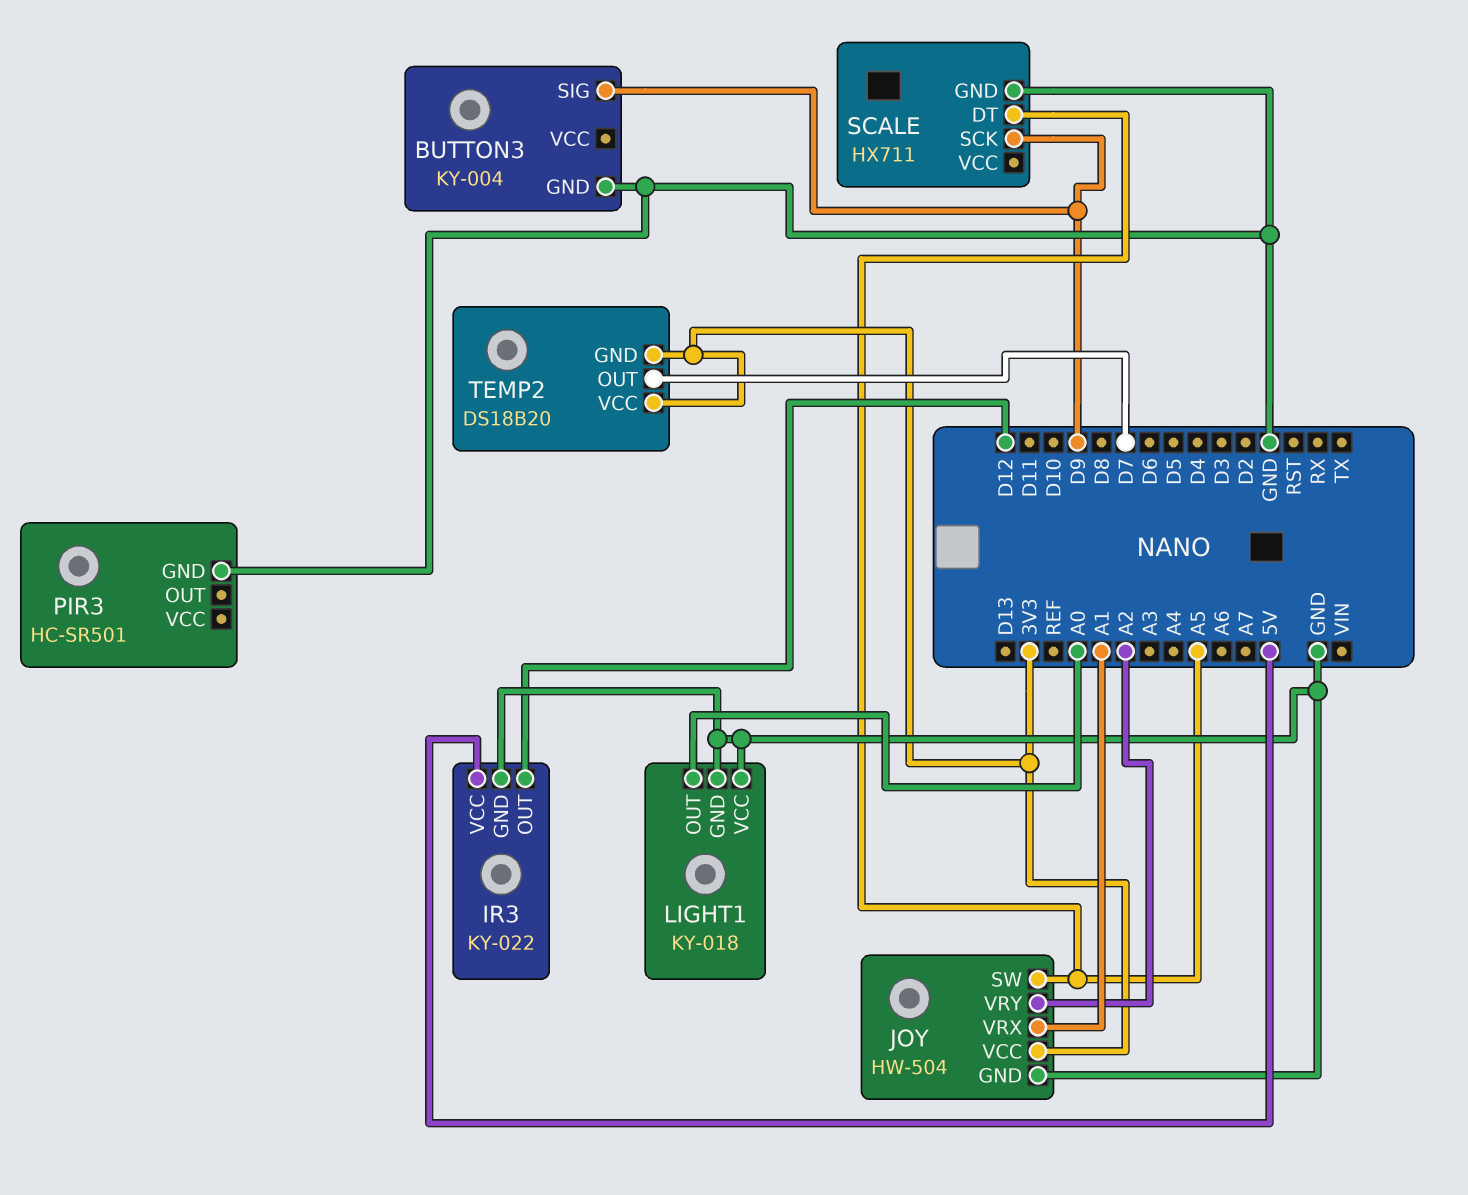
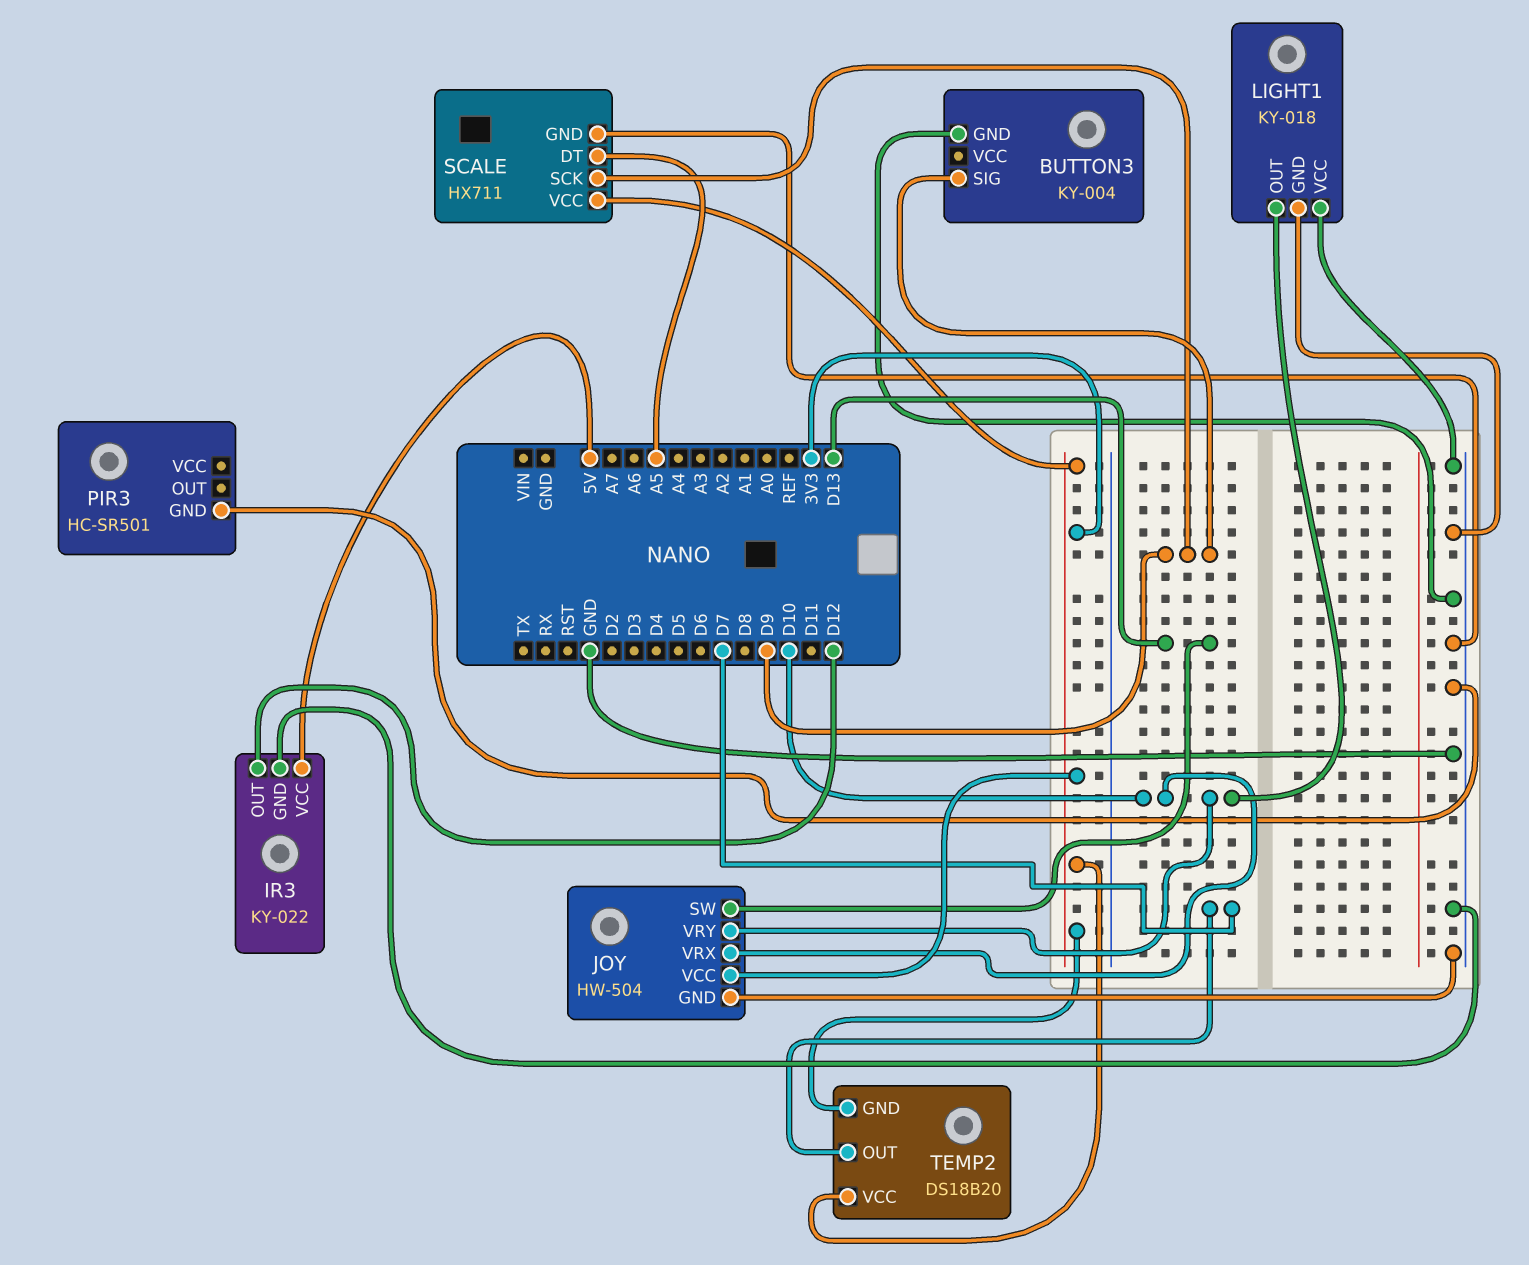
JOY pin SW: A5 -> D13
JOY pin VRX: A1 -> D10
JOY pin VRY: A2 -> D10
LIGHT1 pin OUT: A0 -> D10
SCALE pin VCC: none -> 3V3

